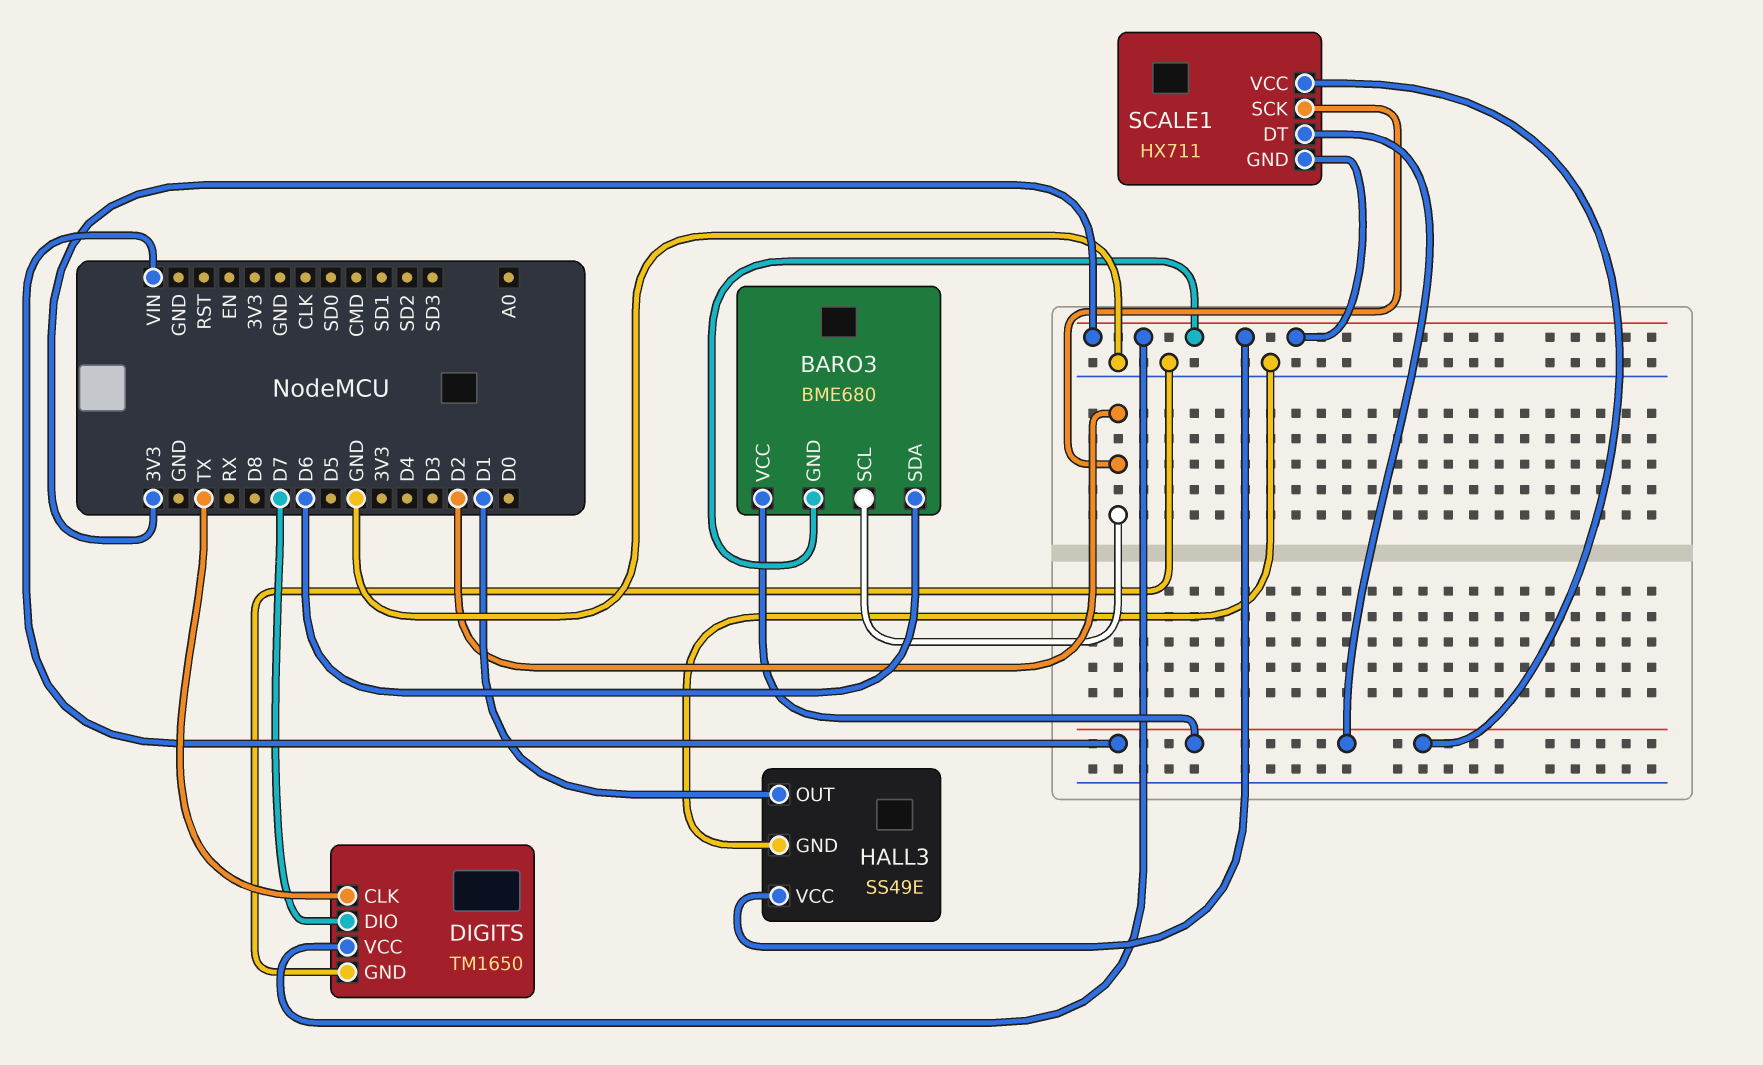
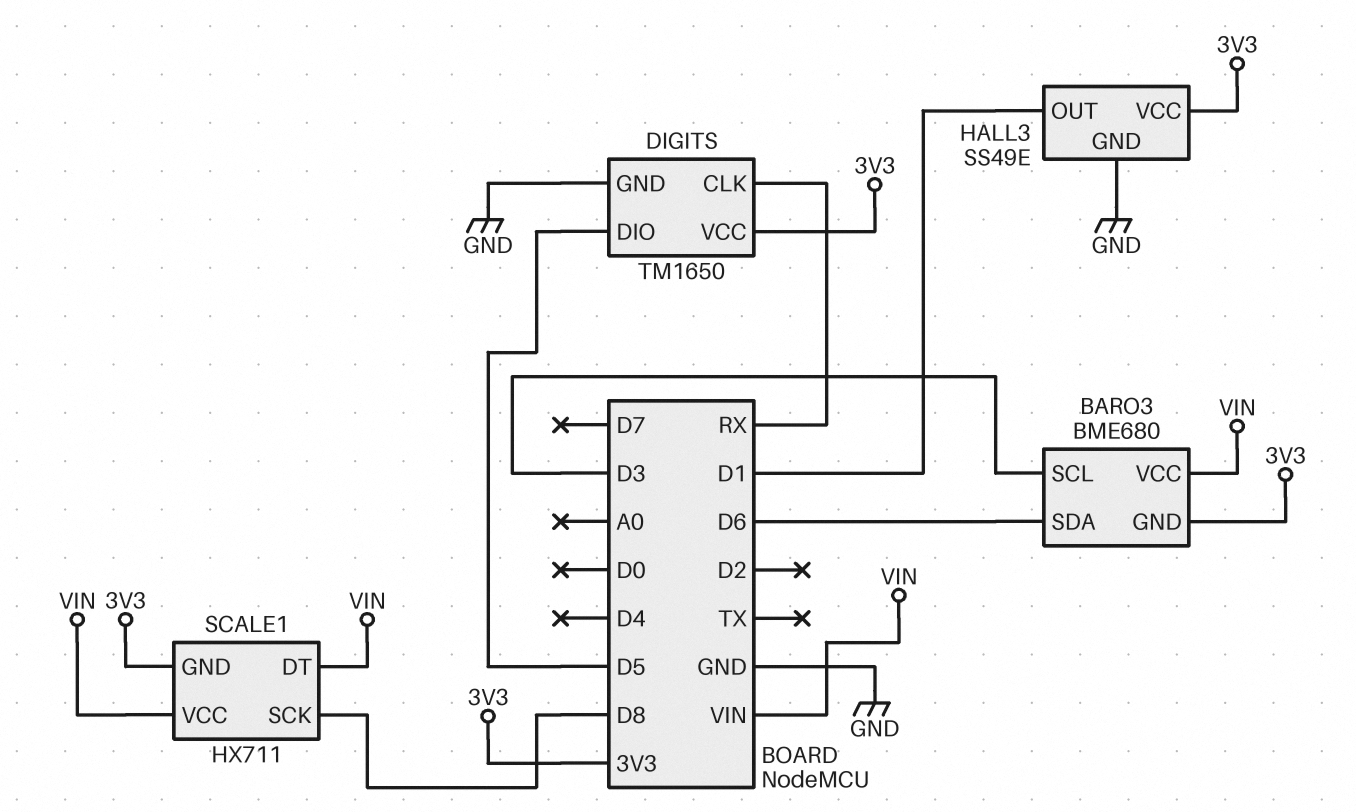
BARO3 pin SCL: D2 -> D3
DIGITS pin CLK: TX -> RX
DIGITS pin DIO: D7 -> D5
SCALE1 pin SCK: D2 -> D8

